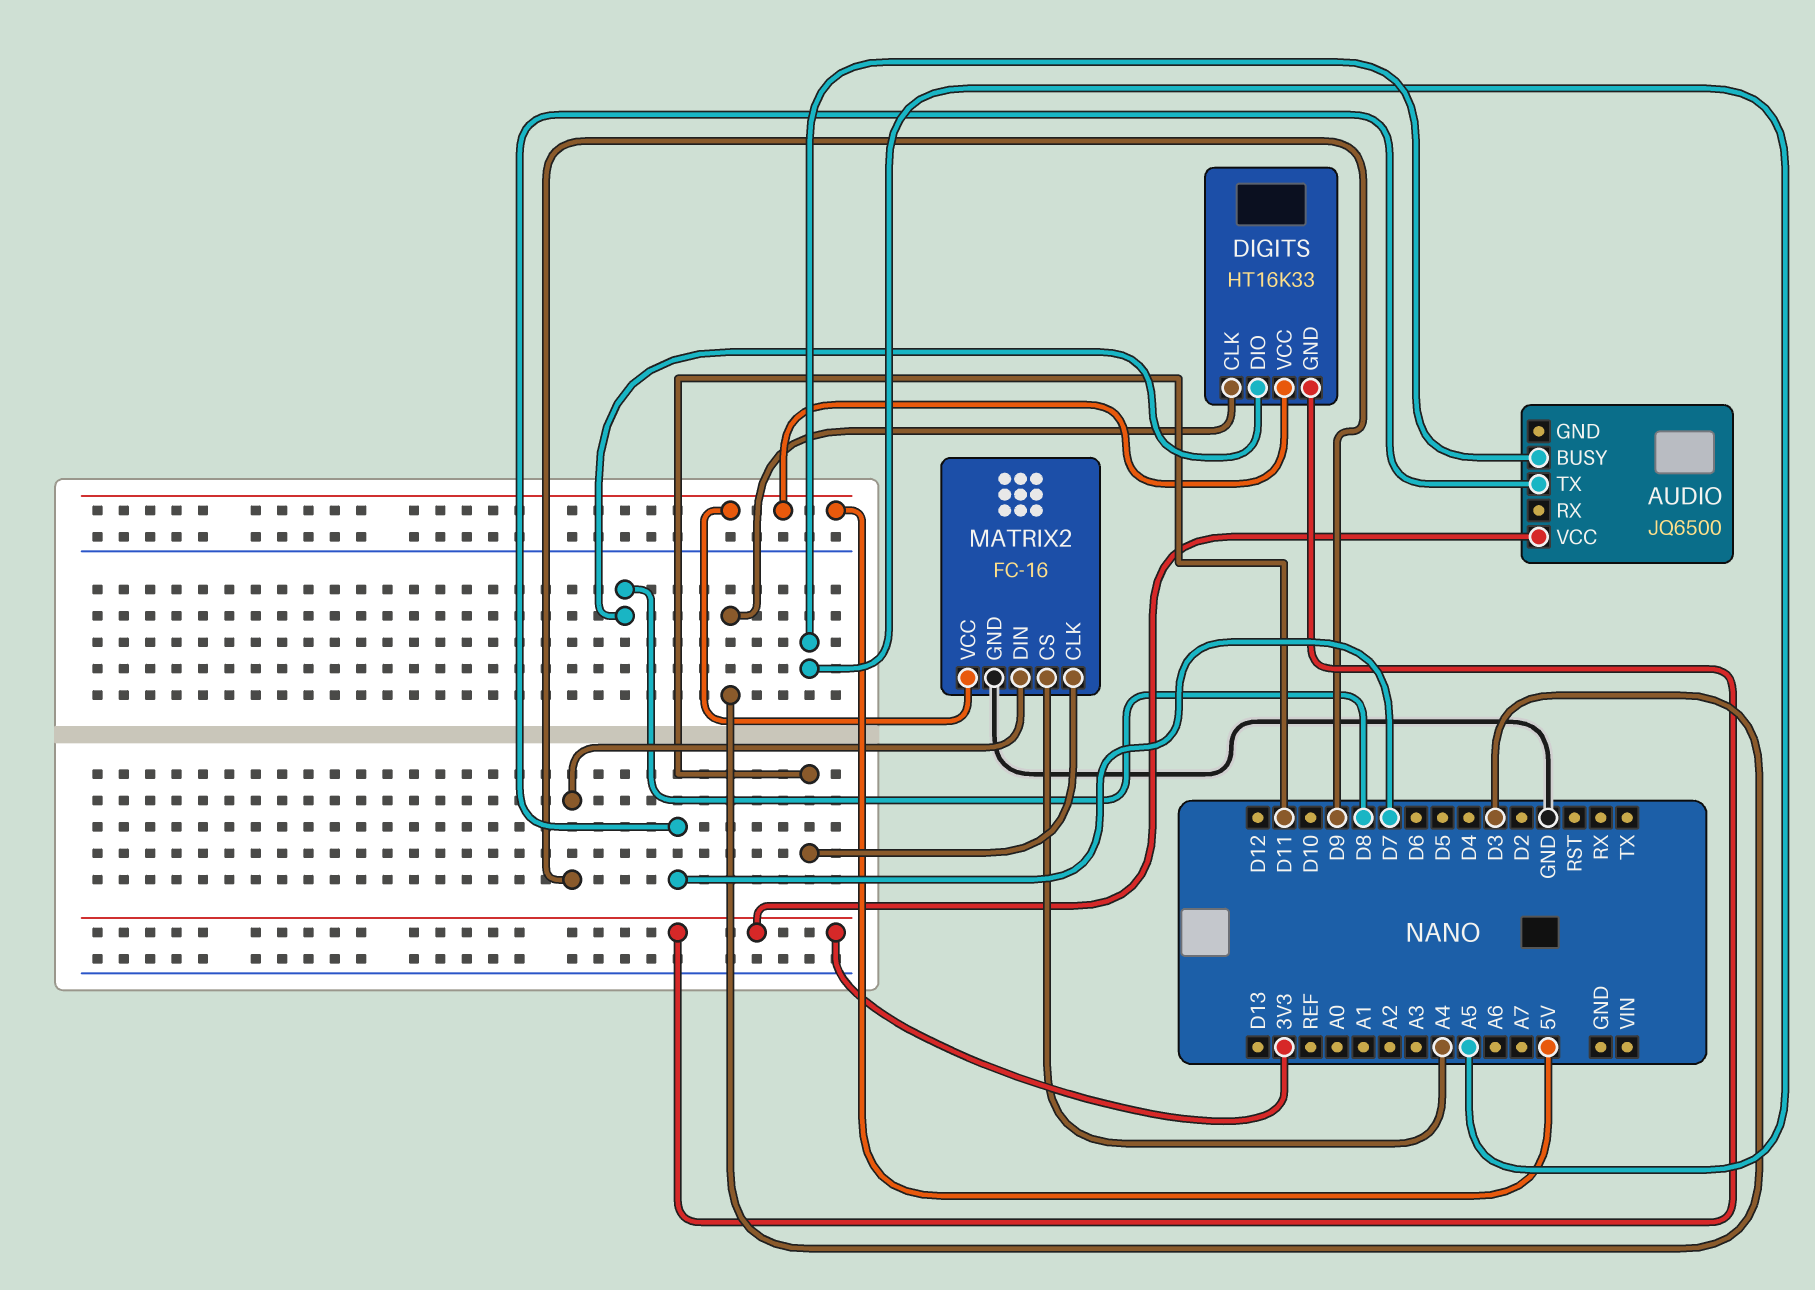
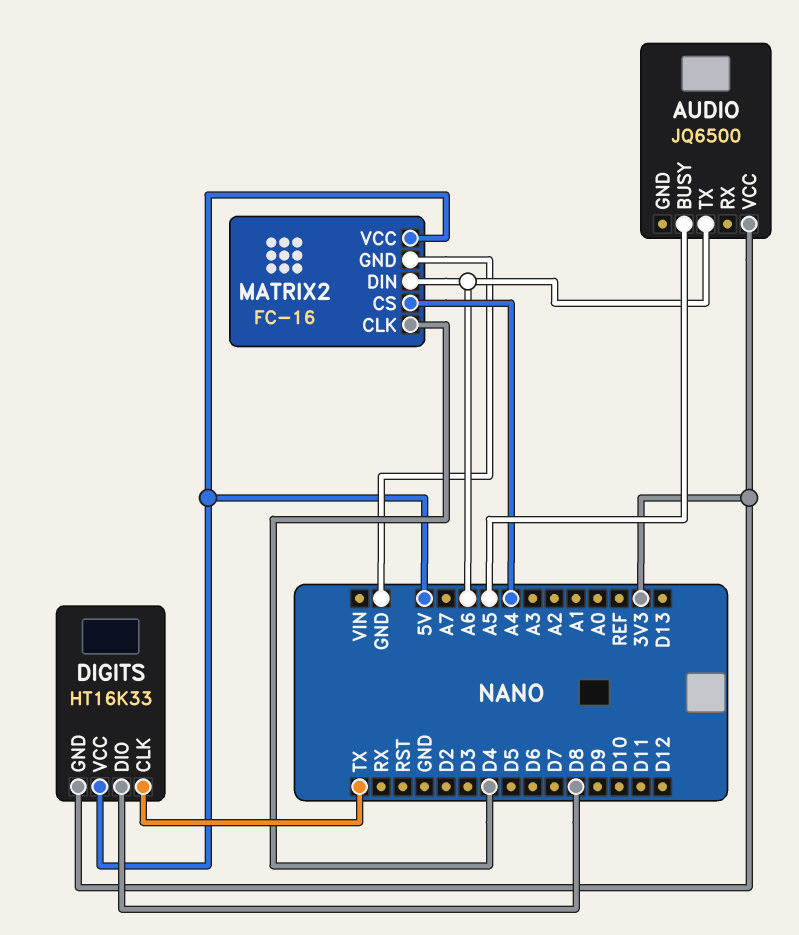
AUDIO pin TX: D7 -> A6
DIGITS pin CLK: D3 -> TX
MATRIX2 pin CLK: D11 -> D4
MATRIX2 pin DIN: D9 -> A6

